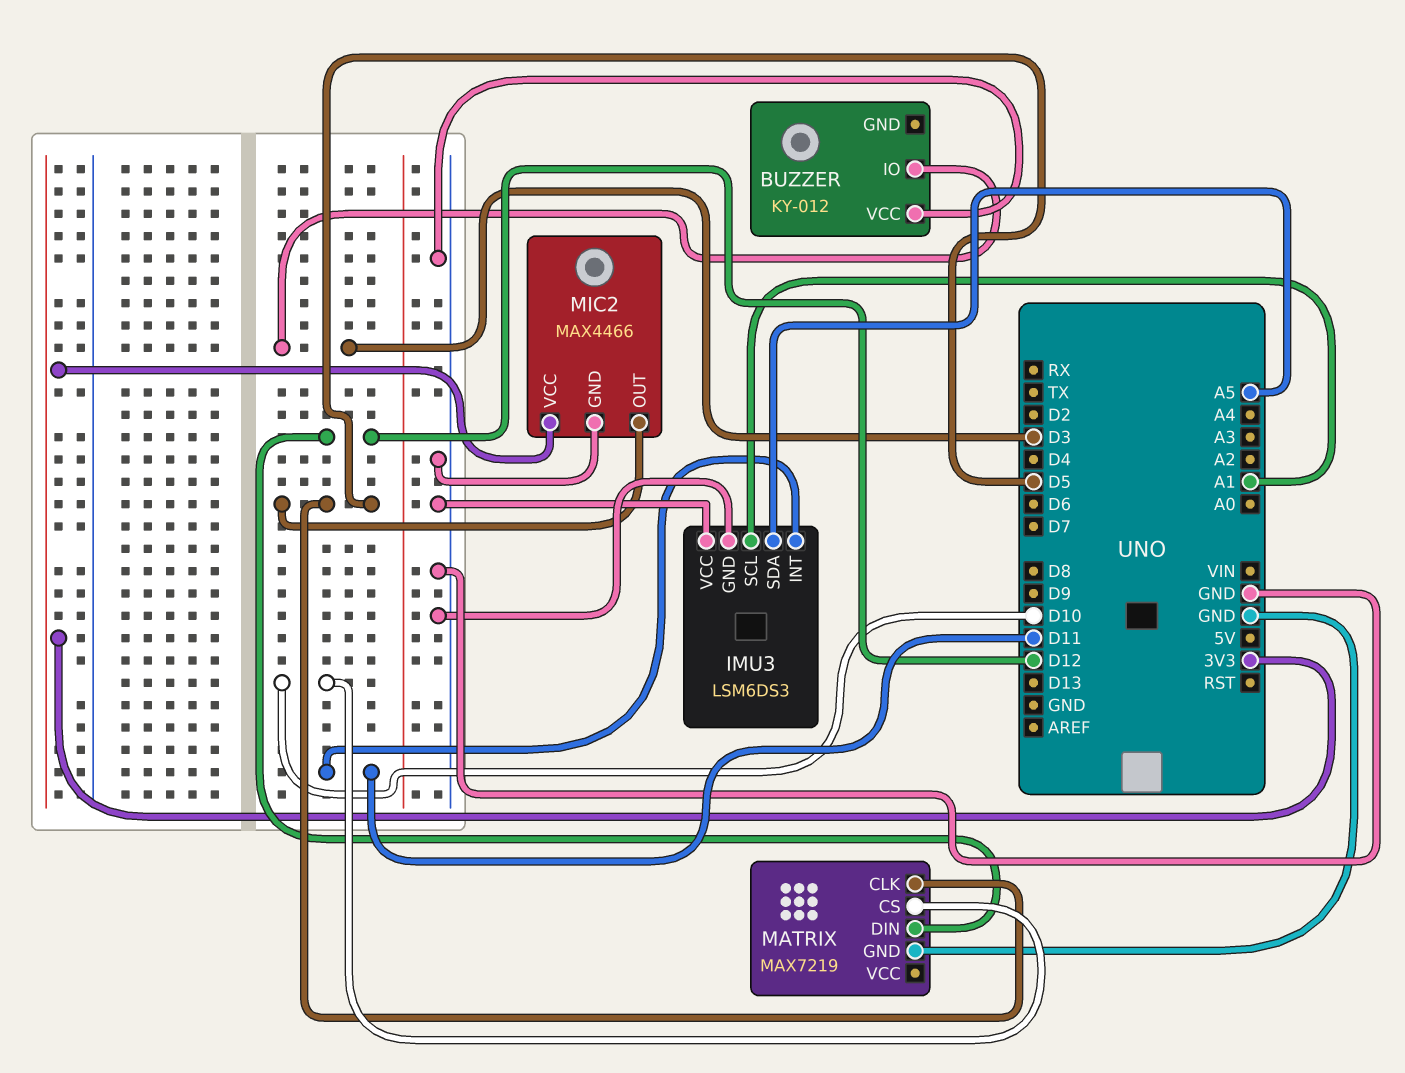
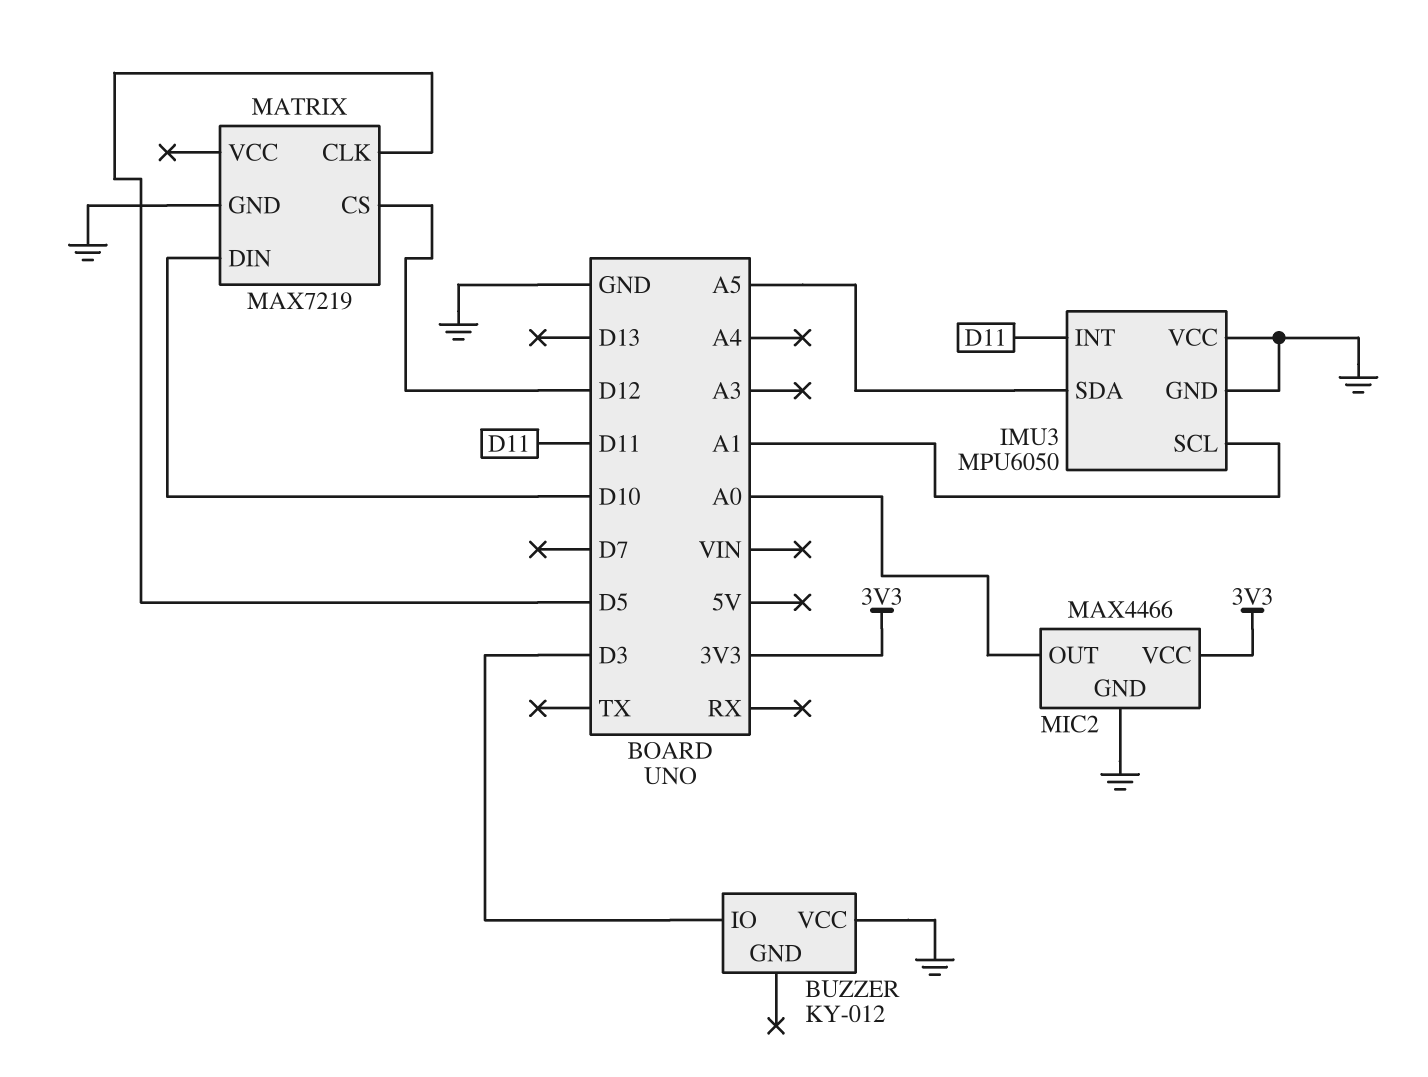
IMU3: LSM6DS3 -> MPU6050
MATRIX pin CS: D10 -> D12
MATRIX pin DIN: D12 -> D10
MIC2 pin OUT: D5 -> A0

